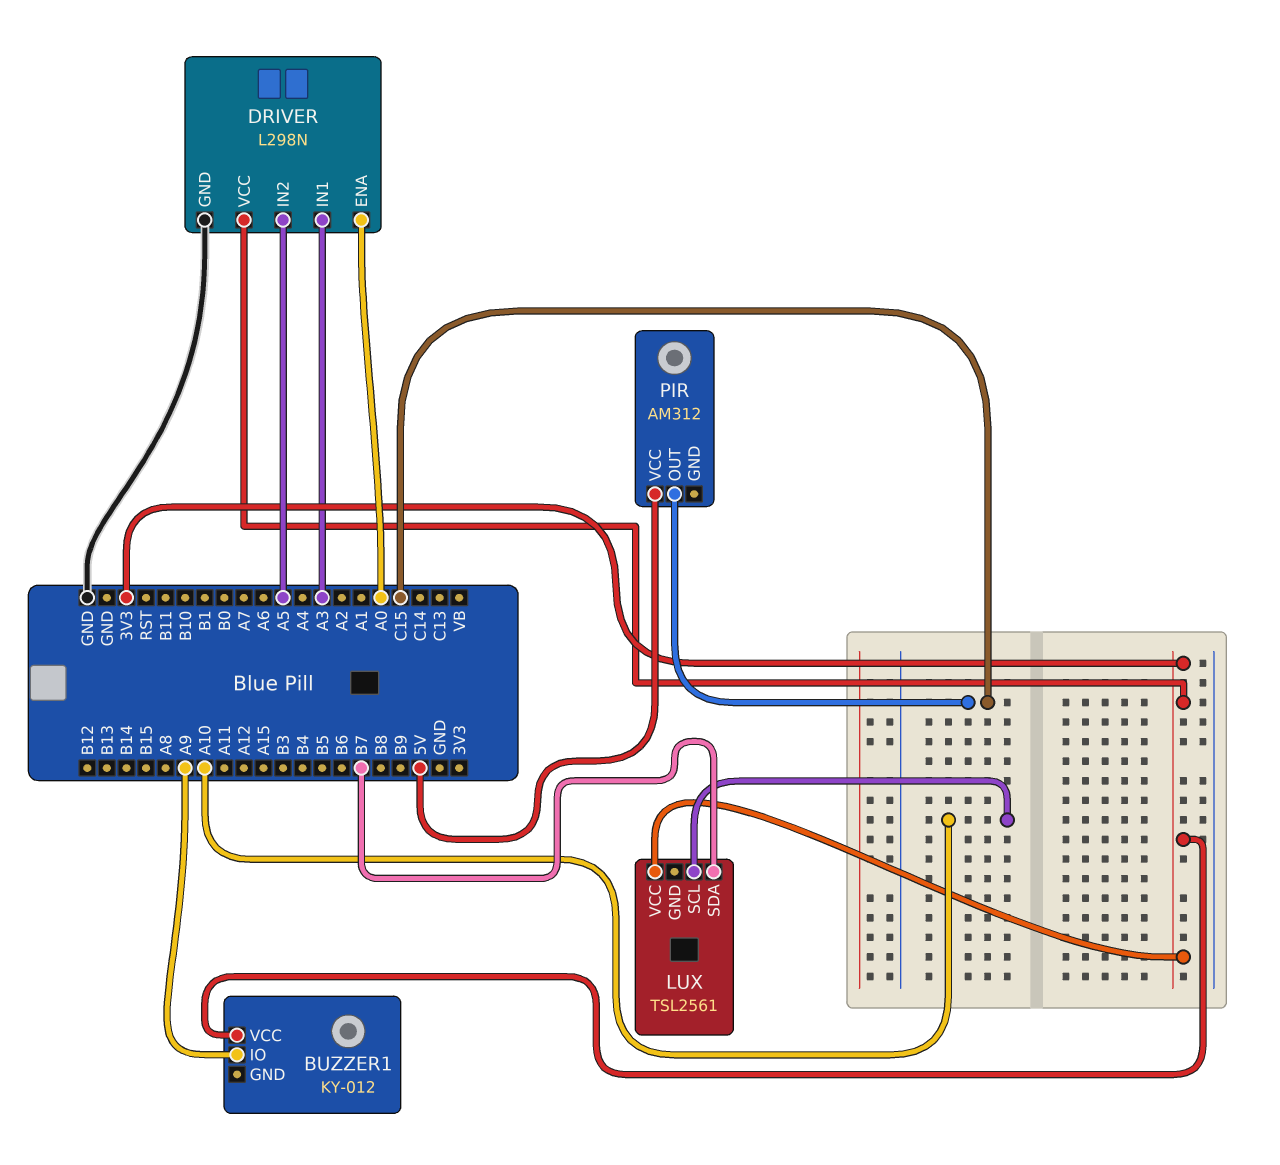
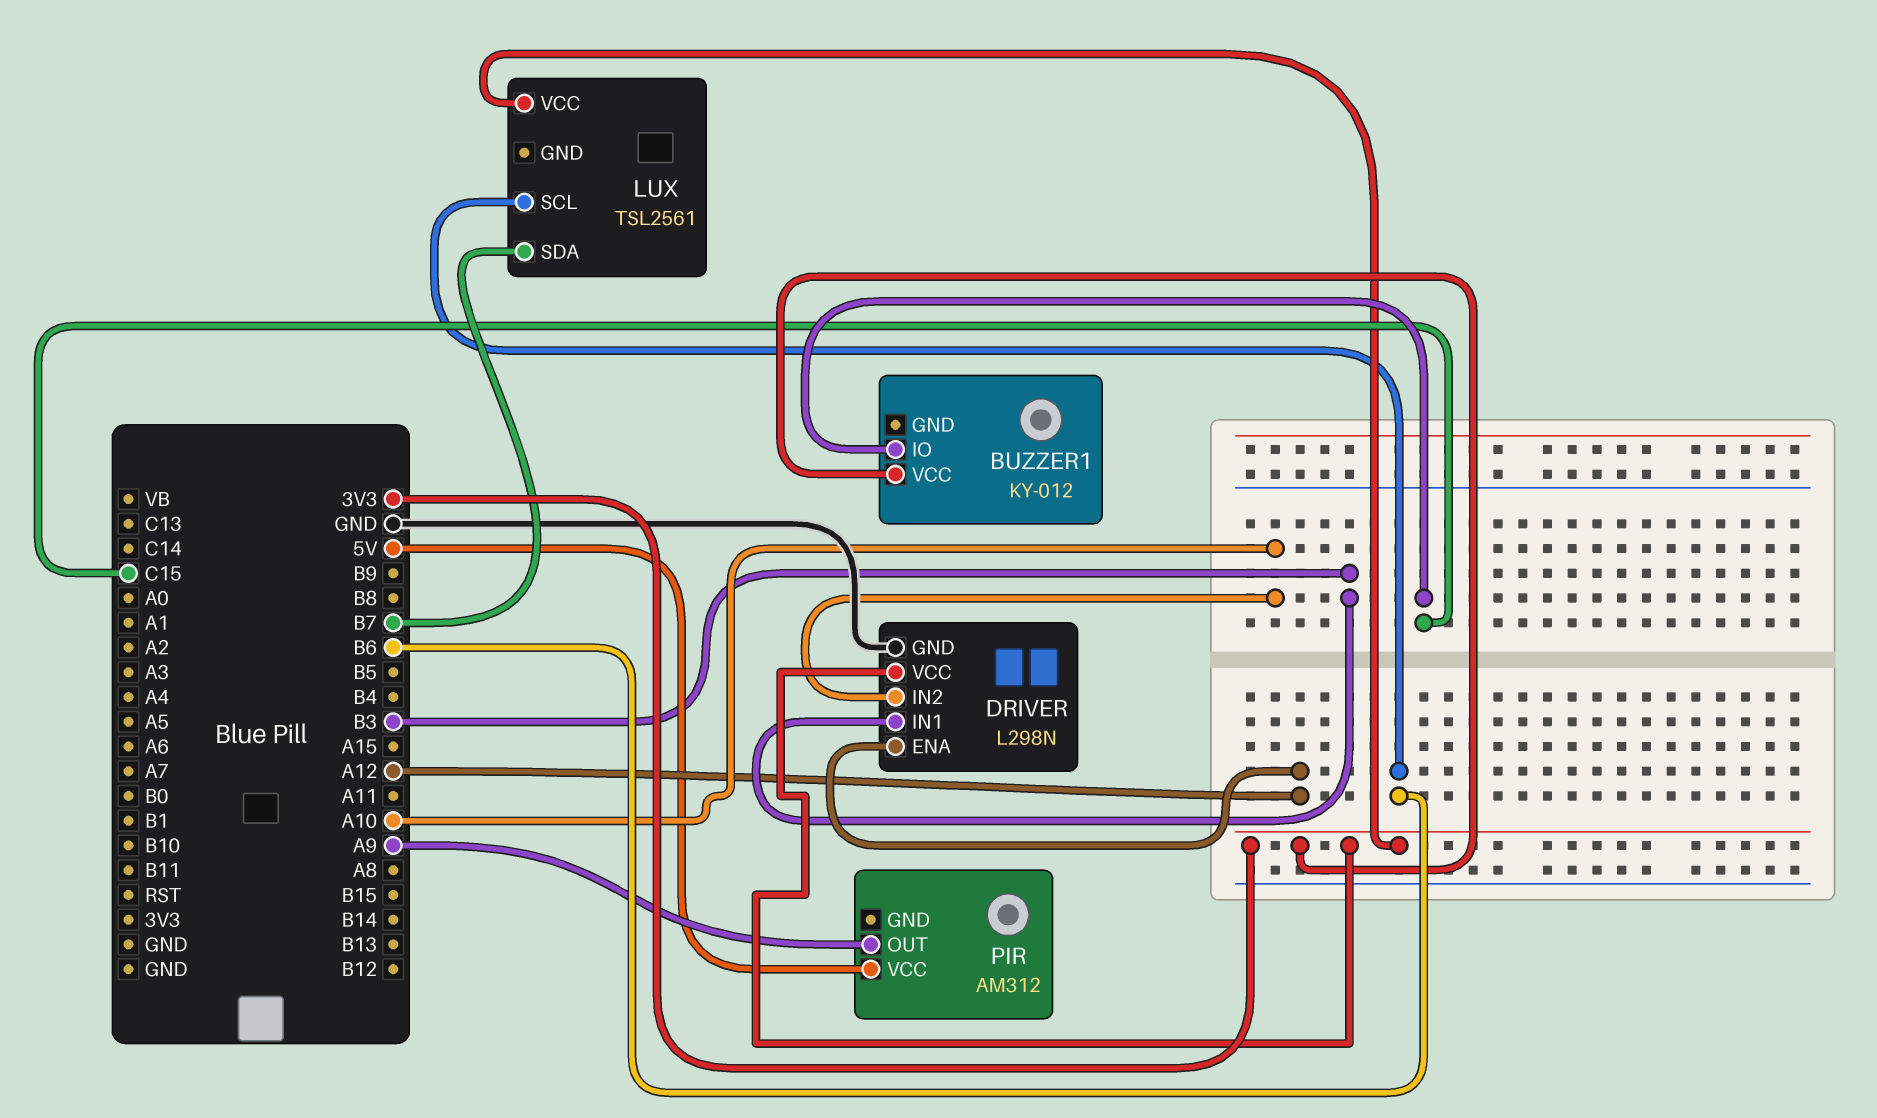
BUZZER1 pin IO: A9 -> C15
DRIVER pin ENA: A0 -> A12
DRIVER pin IN1: A3 -> B3
DRIVER pin IN2: A5 -> A10
LUX pin SCL: A10 -> B6
PIR pin OUT: C15 -> A9

